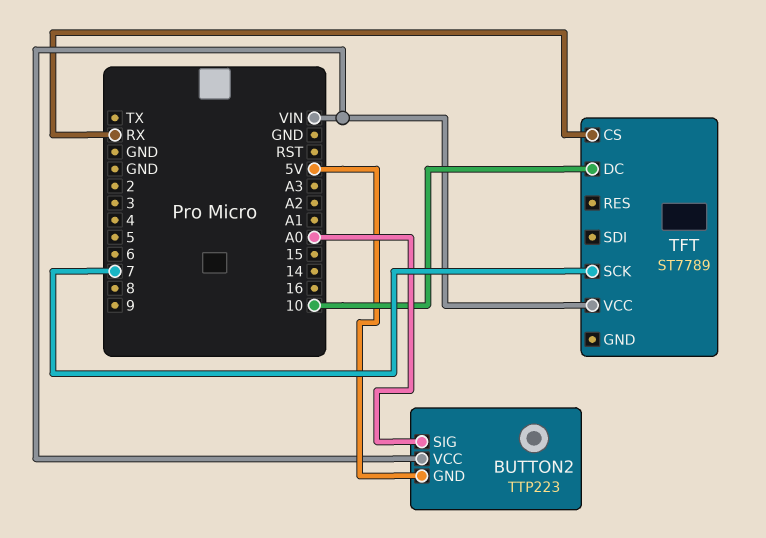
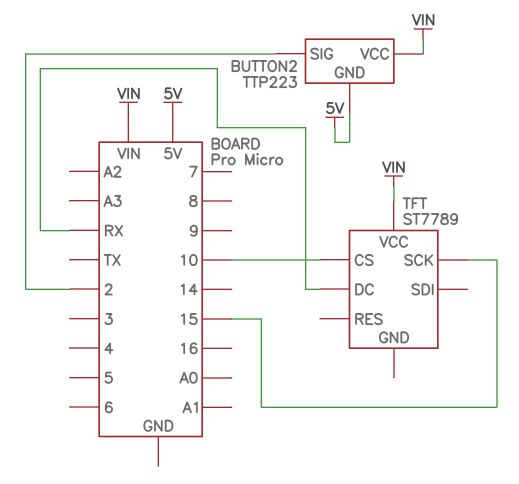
BUTTON2 pin SIG: A0 -> 2
TFT pin CS: RX -> 10
TFT pin DC: 10 -> RX
TFT pin SCK: 7 -> 15

